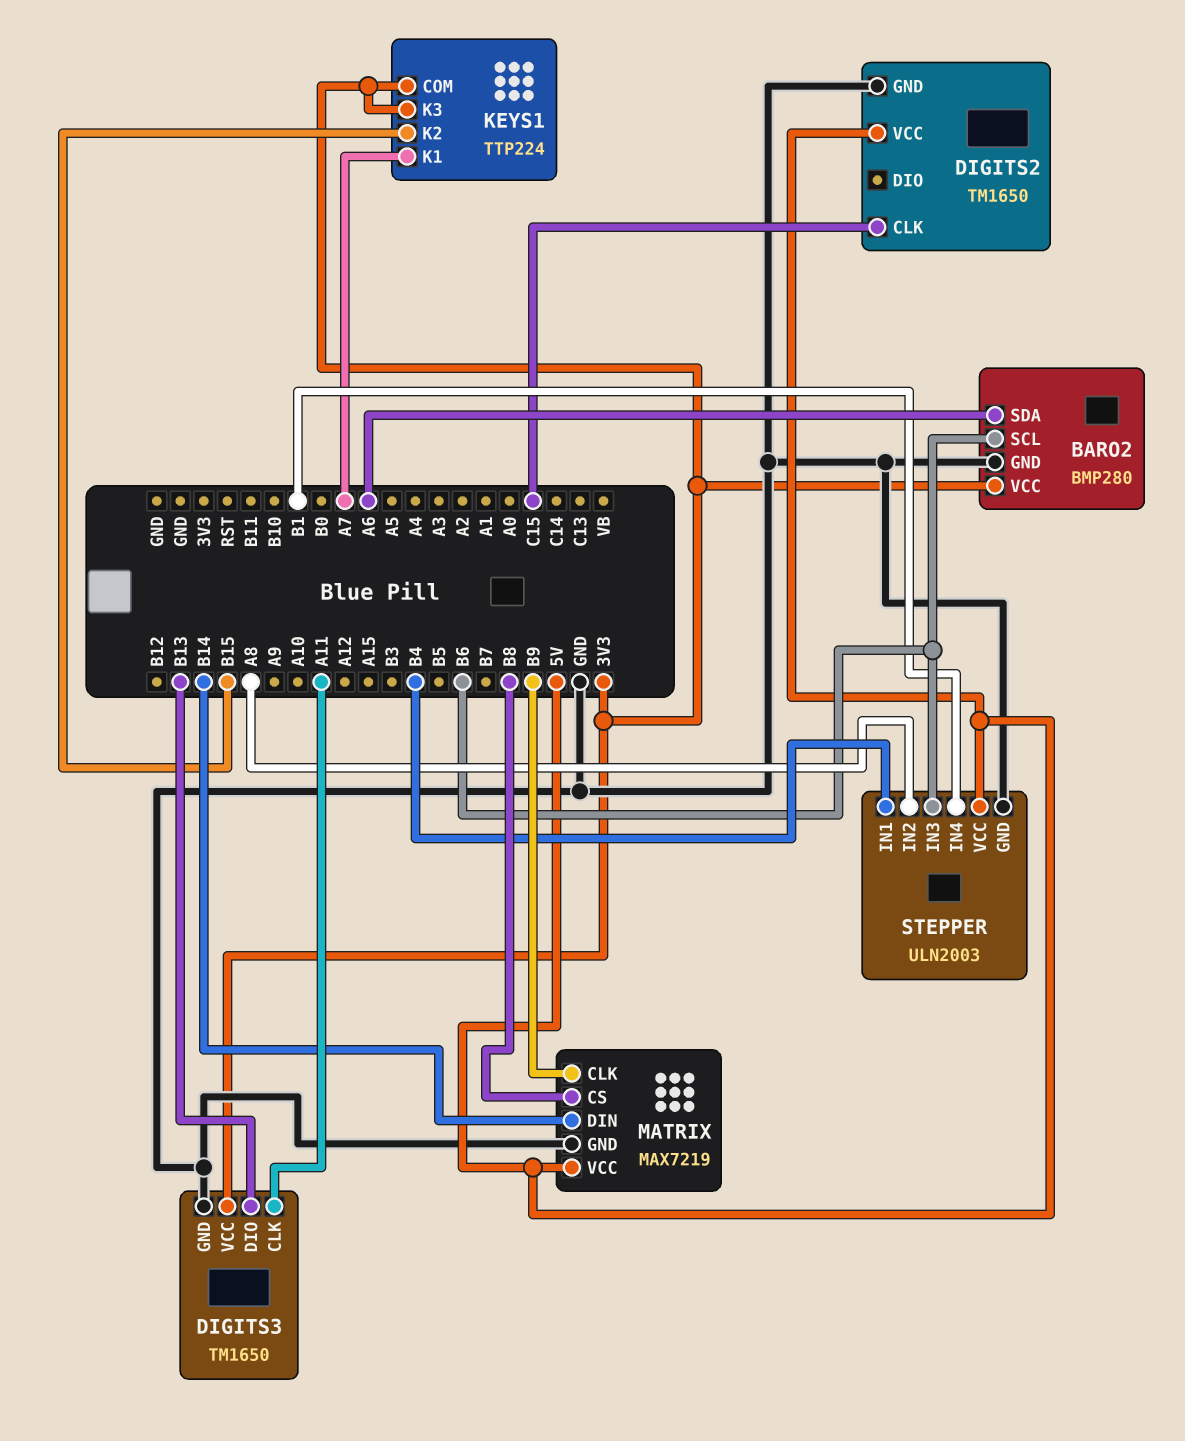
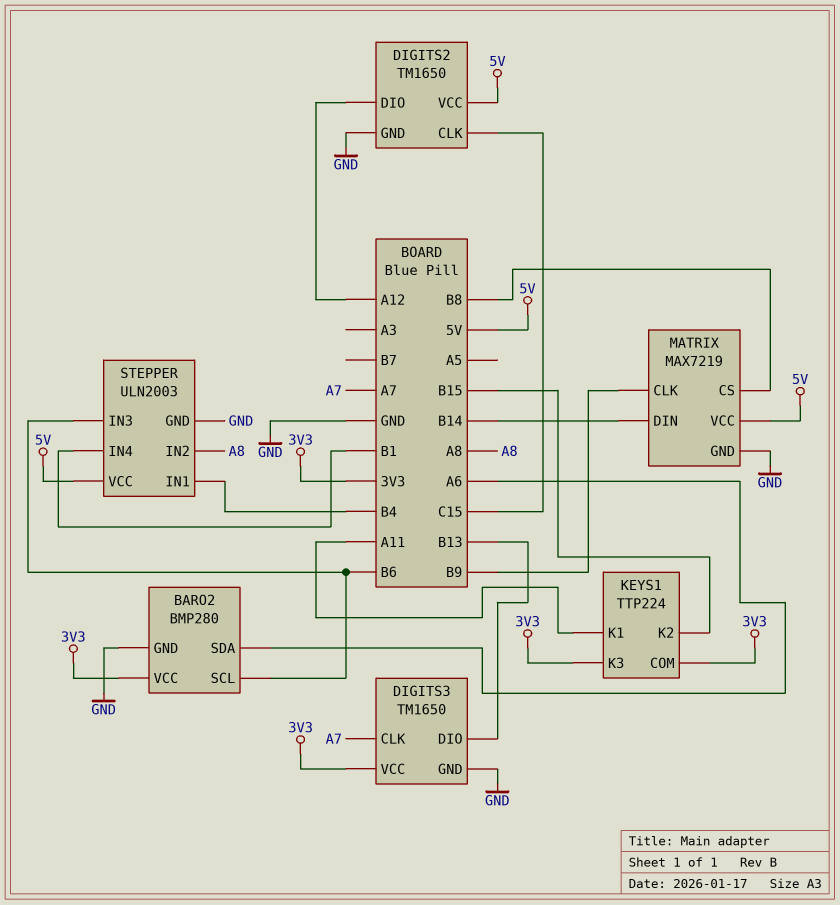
DIGITS2 pin DIO: none -> A12
DIGITS3 pin CLK: A11 -> A7
KEYS1 pin K1: A7 -> A11

